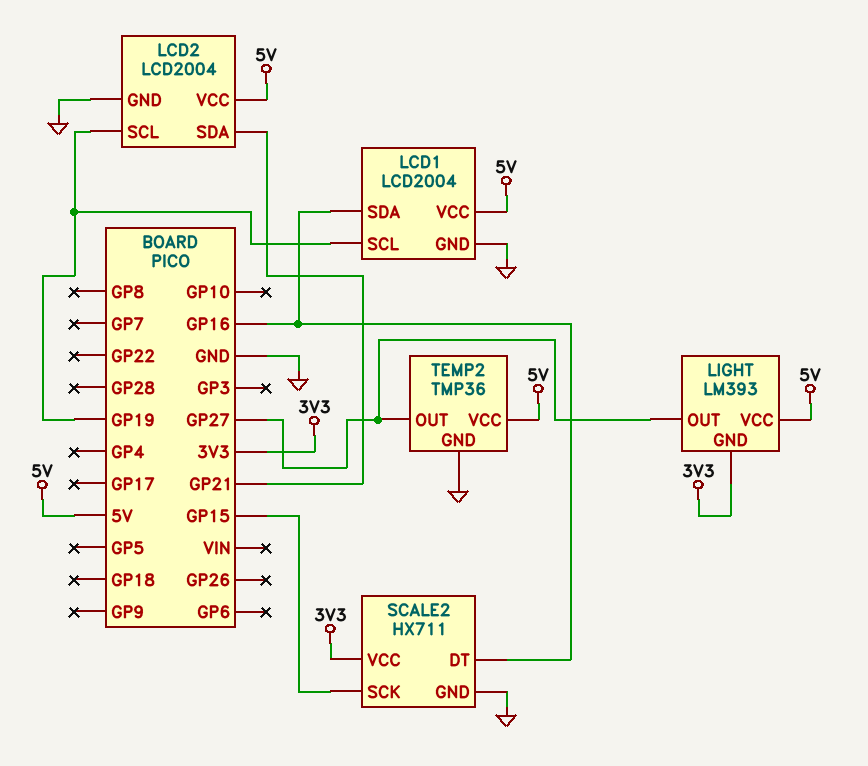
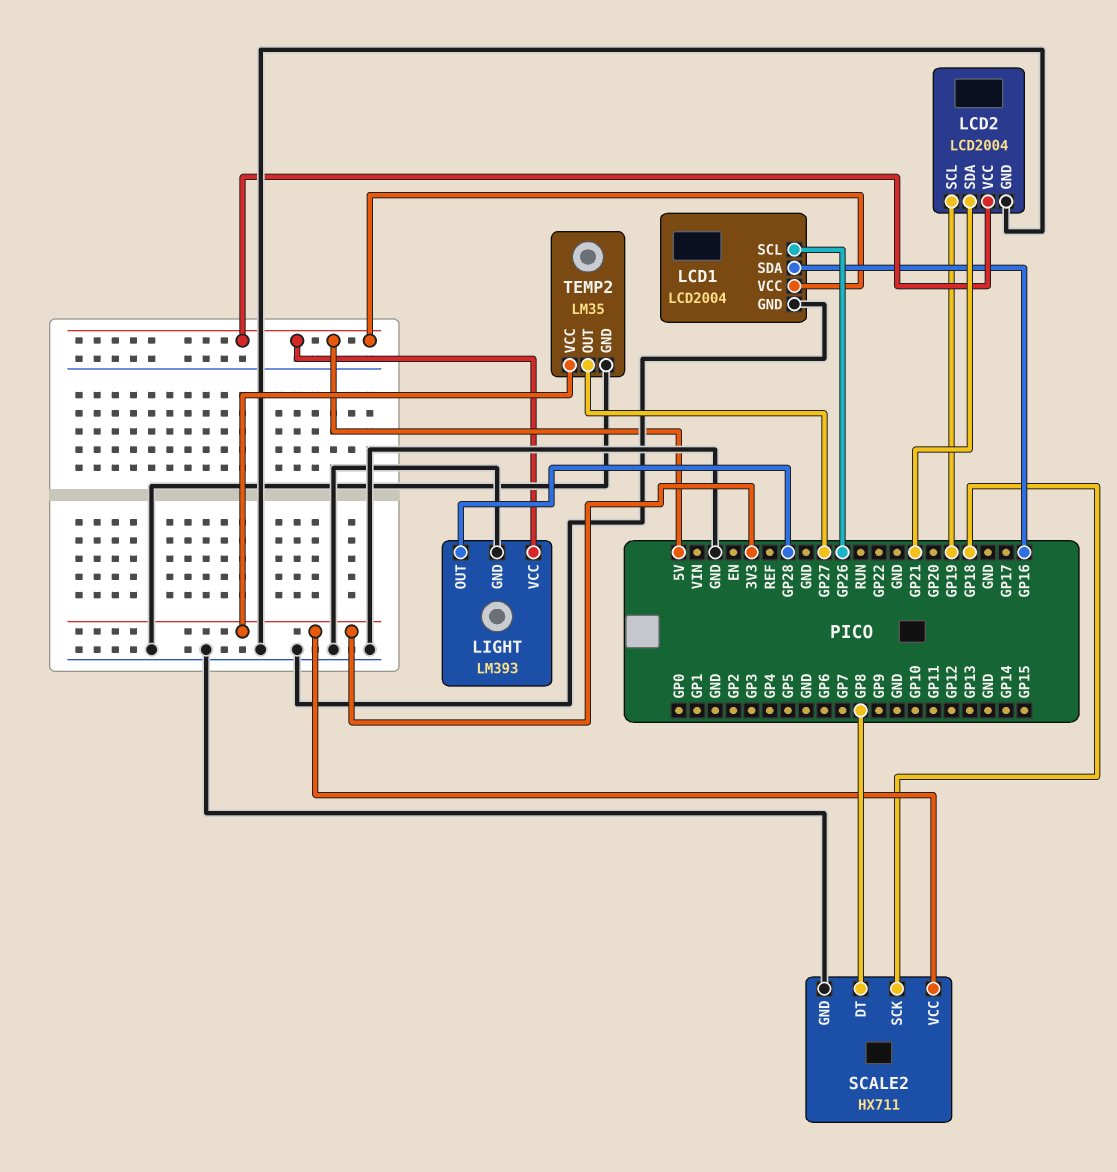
LCD1 pin SCL: GP19 -> GP26
LIGHT pin GND: 3V3 -> GND
LIGHT pin OUT: GP27 -> GP28
SCALE2 pin DT: GP16 -> GP8
SCALE2 pin SCK: GP15 -> GP18
TEMP2: TMP36 -> LM35
TEMP2 pin VCC: 5V -> 3V3

